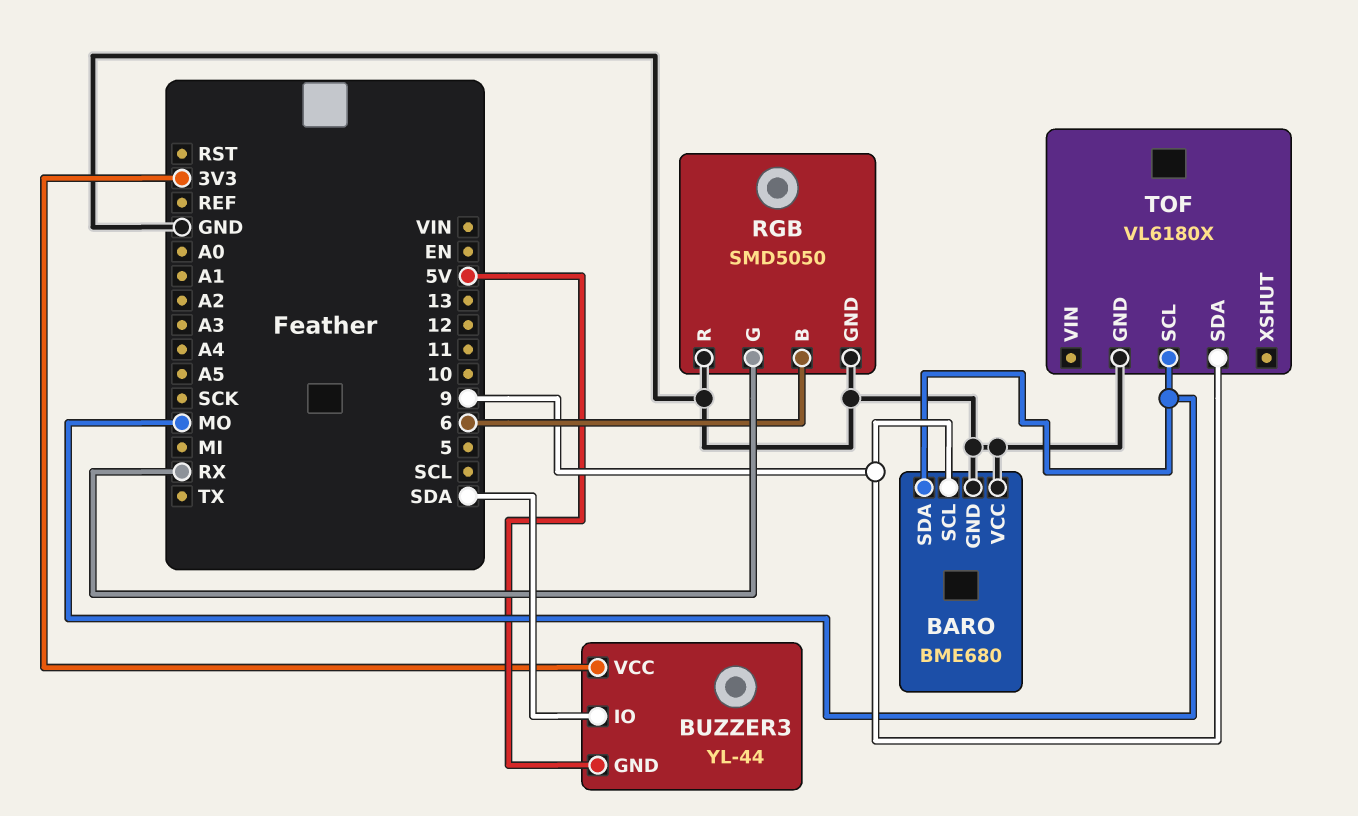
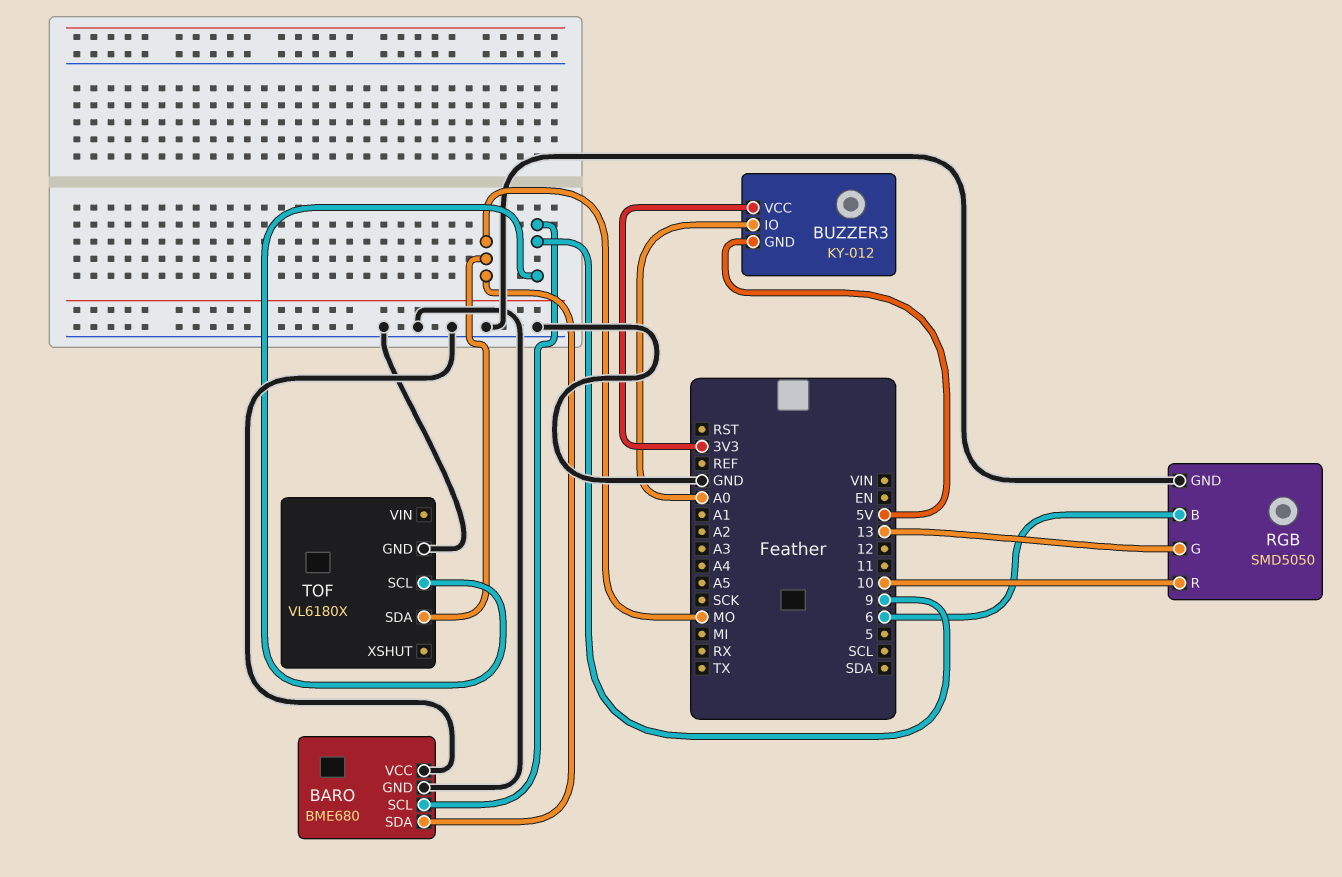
BUZZER3: YL-44 -> KY-012
BUZZER3 pin IO: SDA -> A0
RGB pin G: RX -> 13
RGB pin R: GND -> 10
TOF pin SCL: MO -> 9
TOF pin SDA: 9 -> MO

